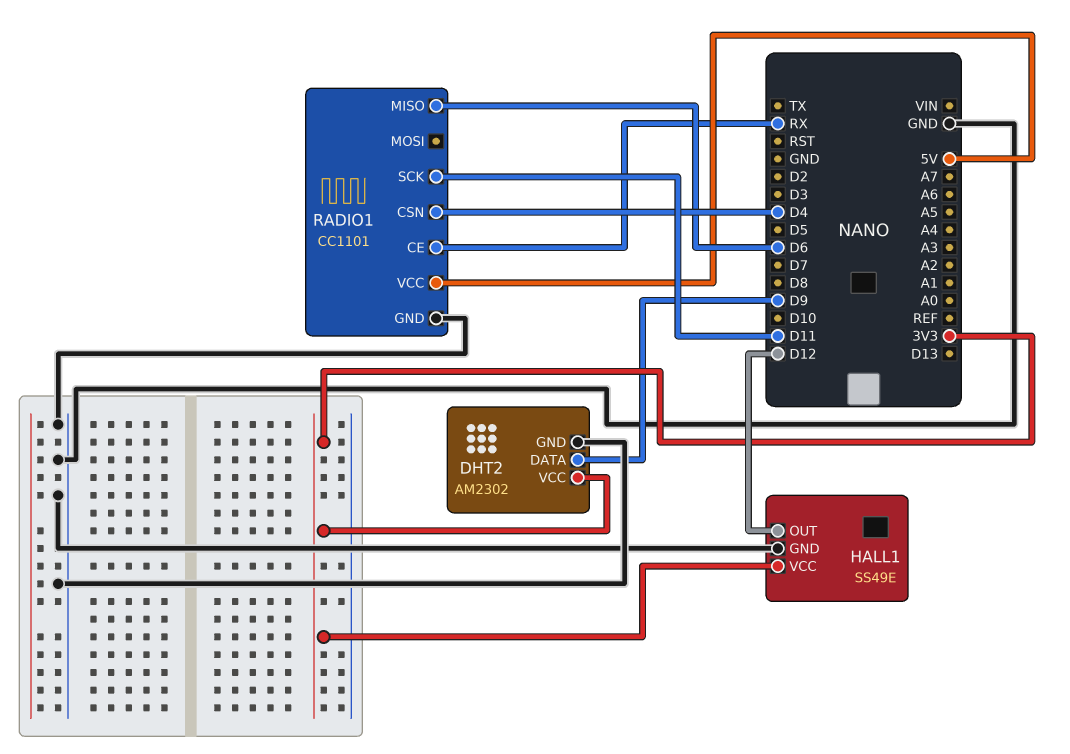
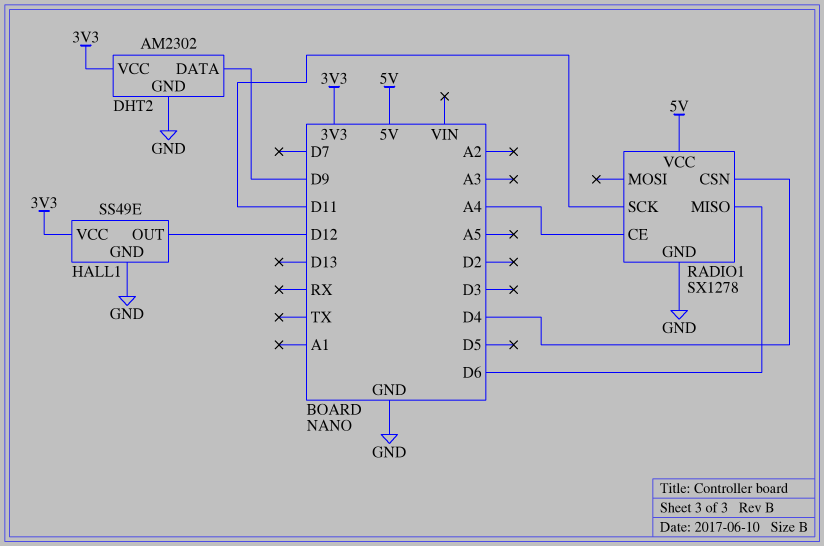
RADIO1: CC1101 -> SX1278
RADIO1 pin CE: RX -> A4

